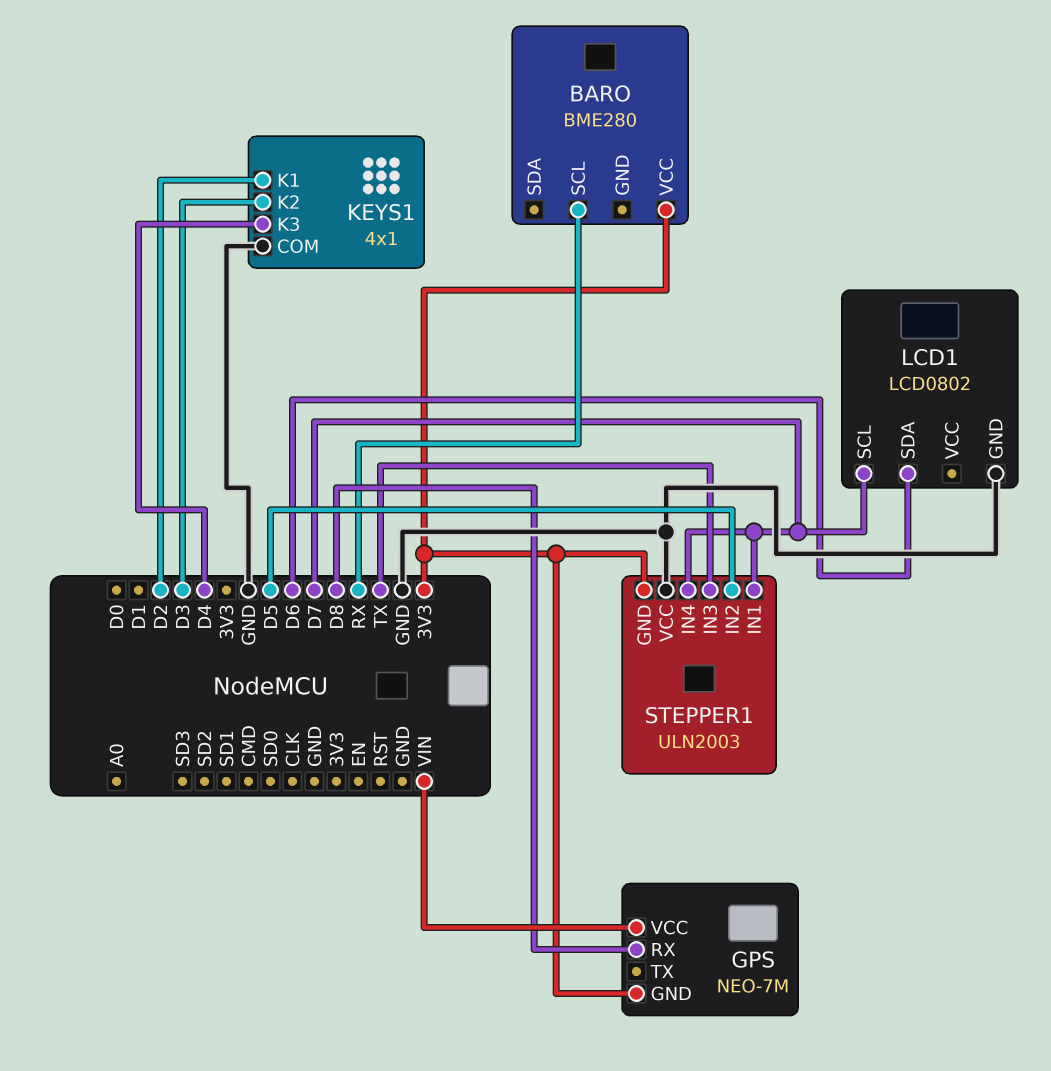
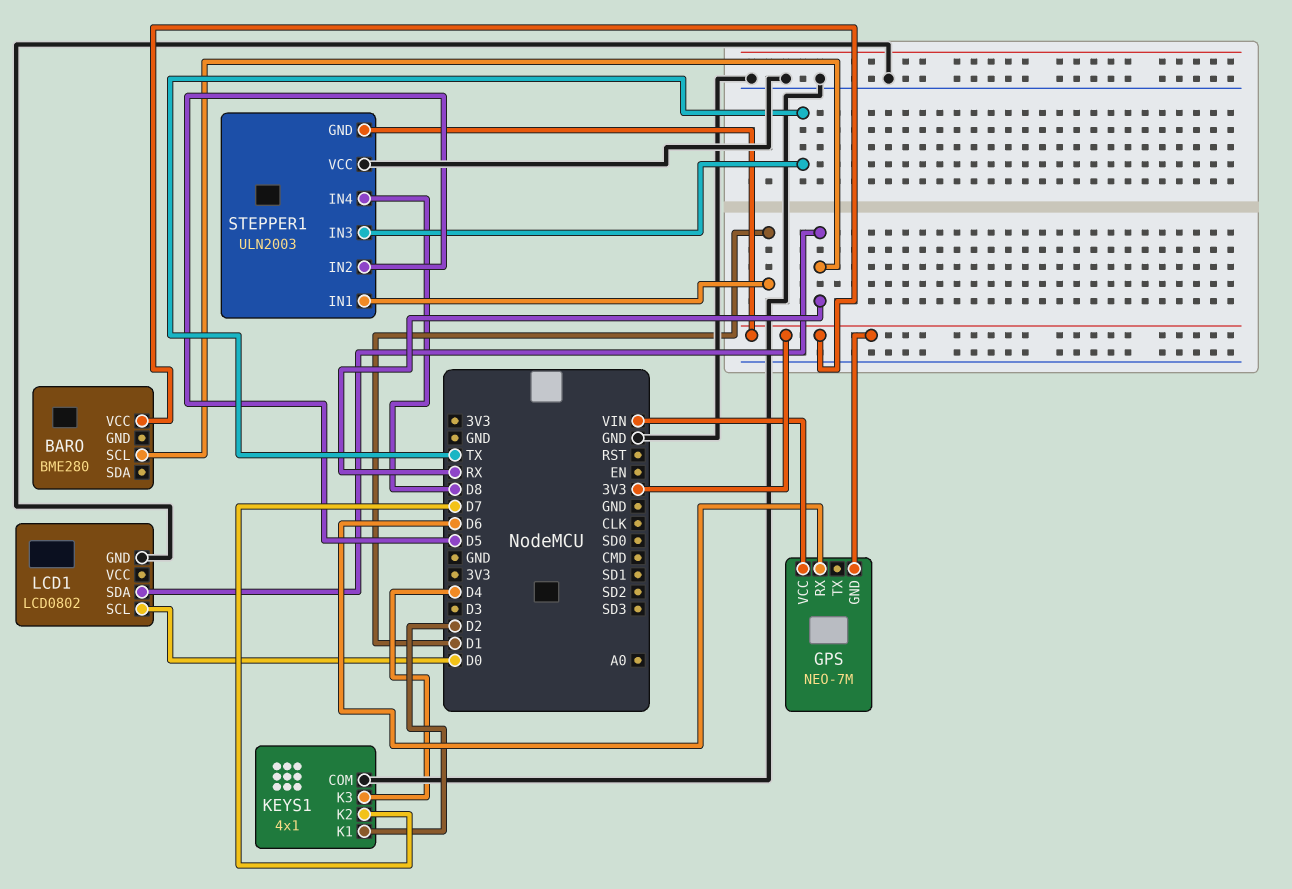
GPS pin RX: D8 -> D6
KEYS1 pin K2: D3 -> D7
LCD1 pin SCL: D7 -> D0
LCD1 pin SDA: D6 -> RX
STEPPER1 pin IN1: D7 -> D1
STEPPER1 pin IN4: D7 -> D8

